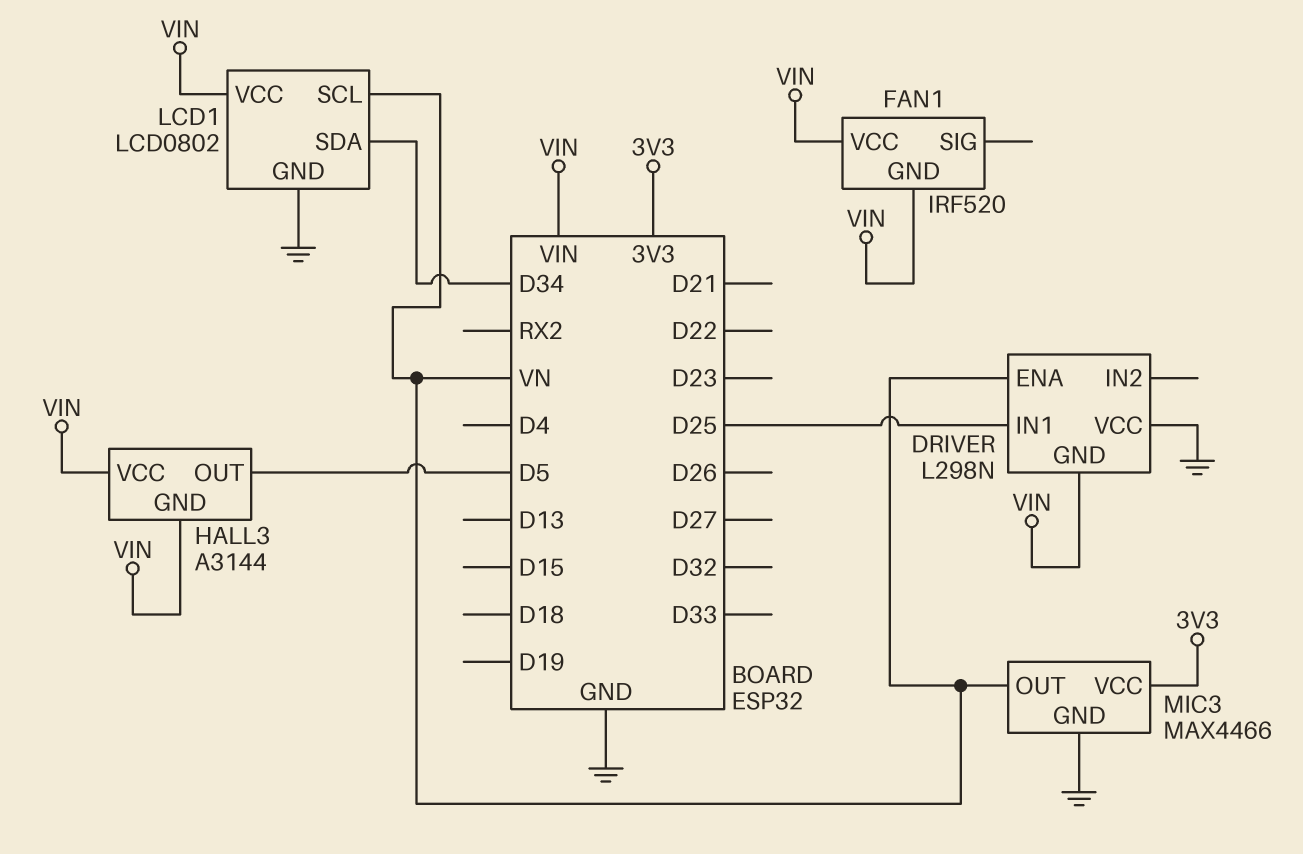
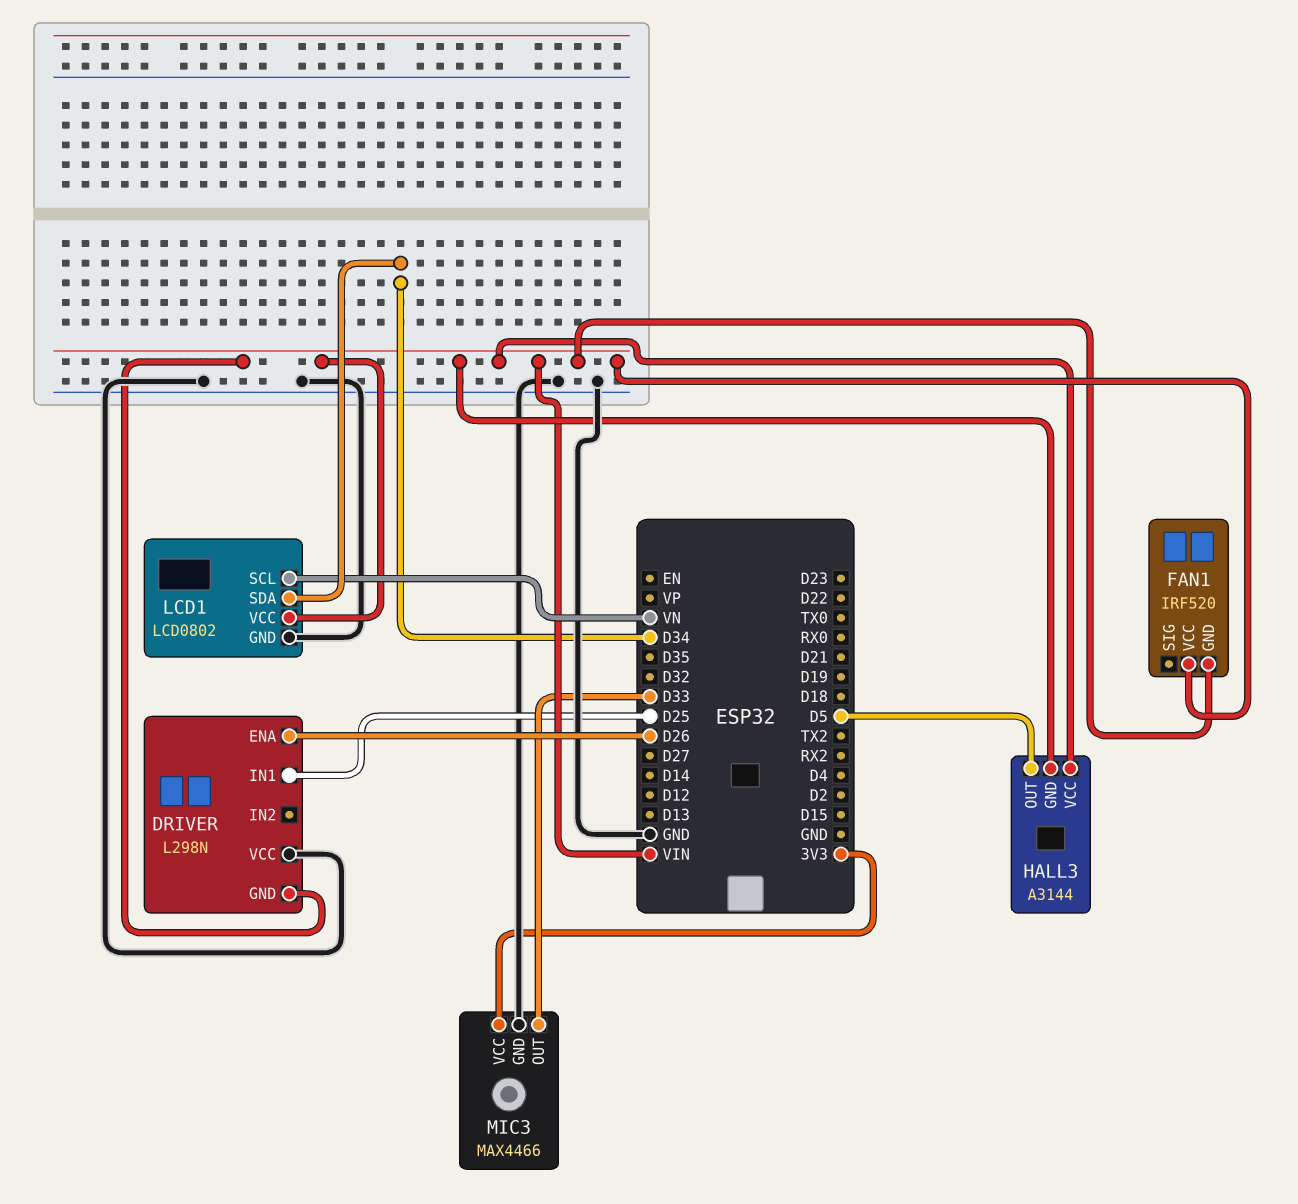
DRIVER pin ENA: VN -> D26
MIC3 pin OUT: VN -> D33

